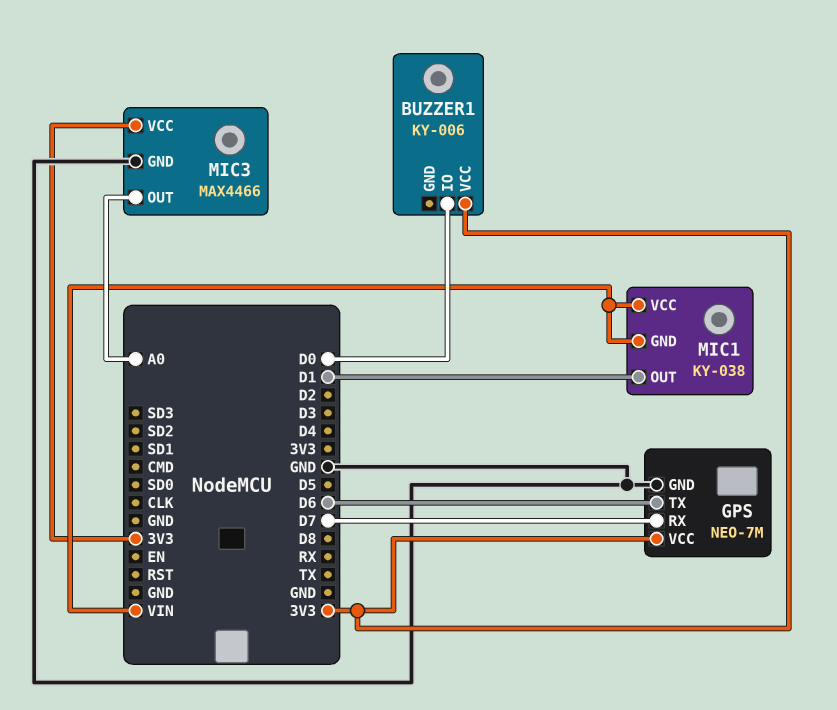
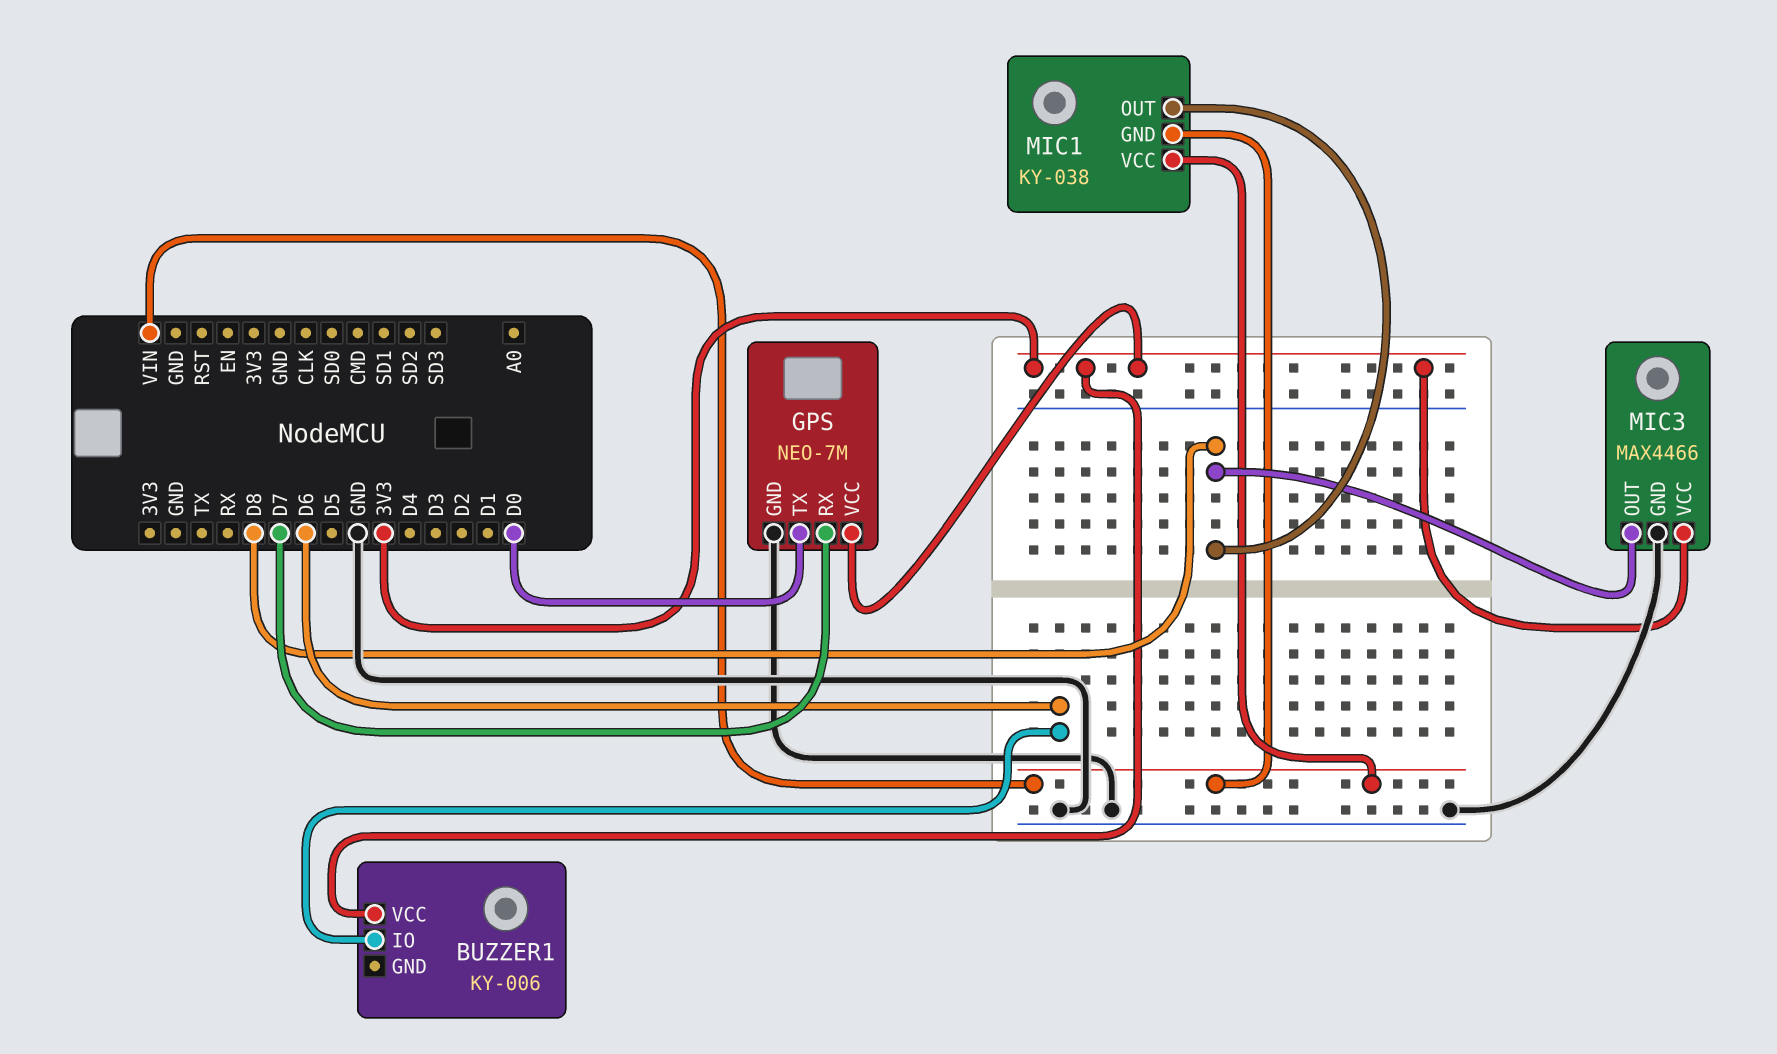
BUZZER1 pin IO: D0 -> D6
GPS pin TX: D6 -> D0
MIC1 pin OUT: D1 -> D8
MIC3 pin OUT: A0 -> D8

